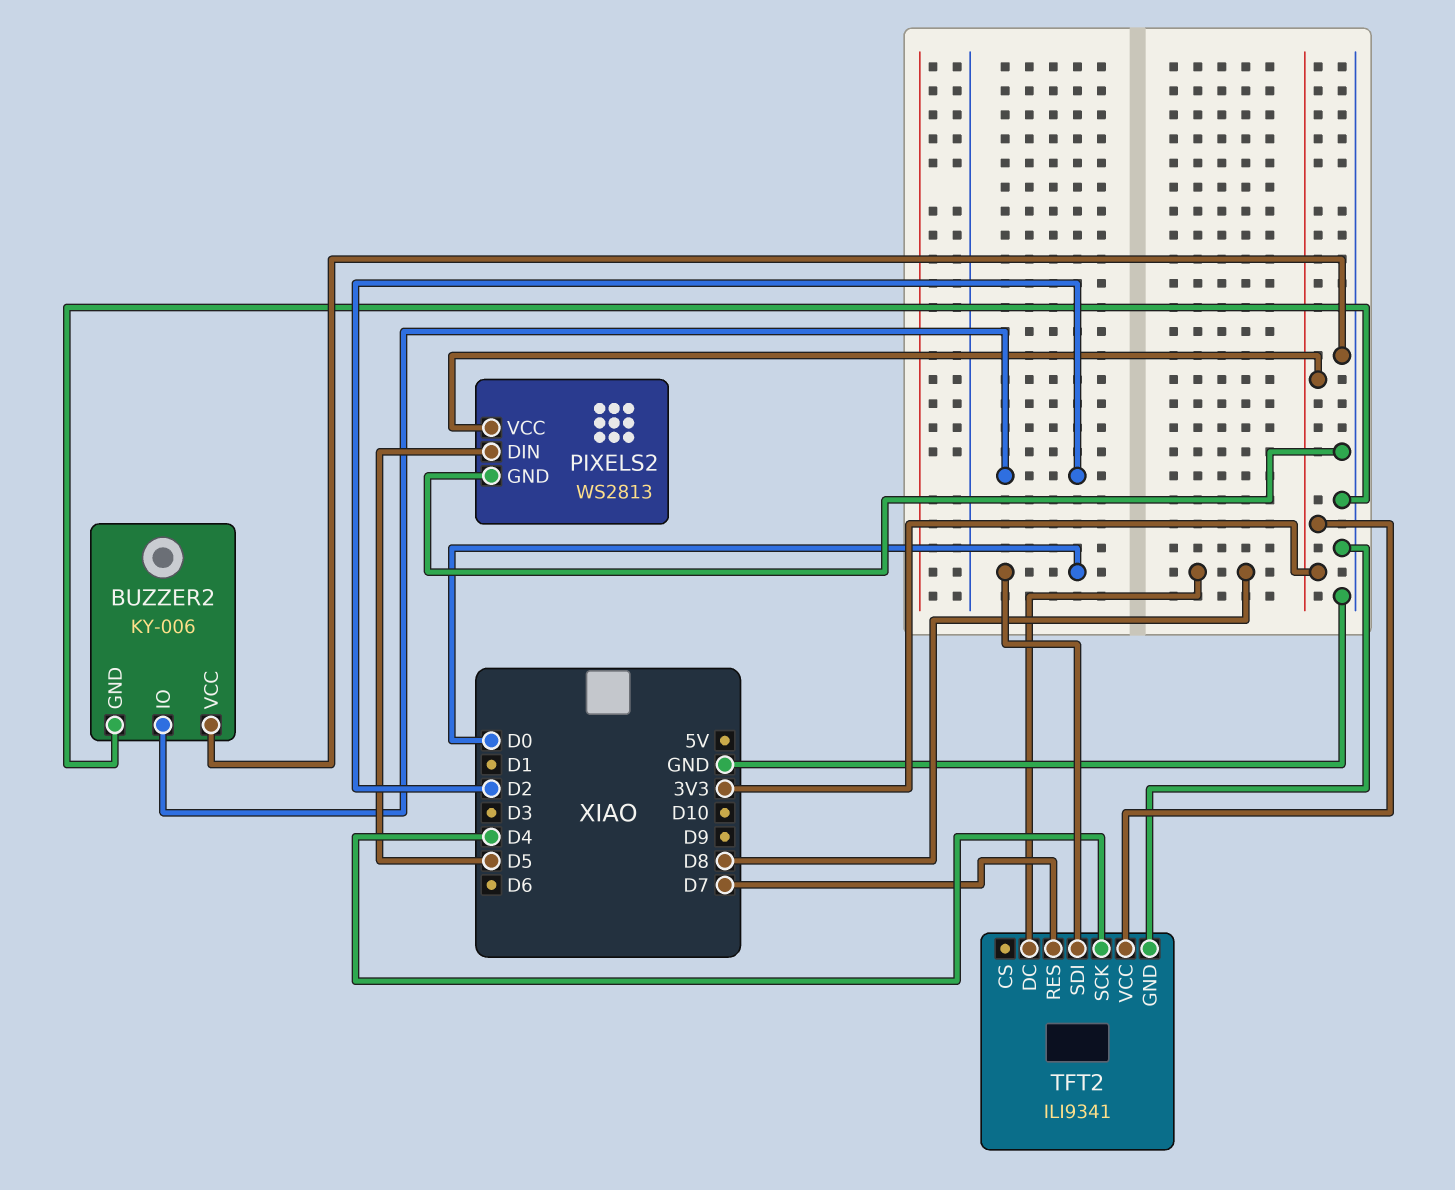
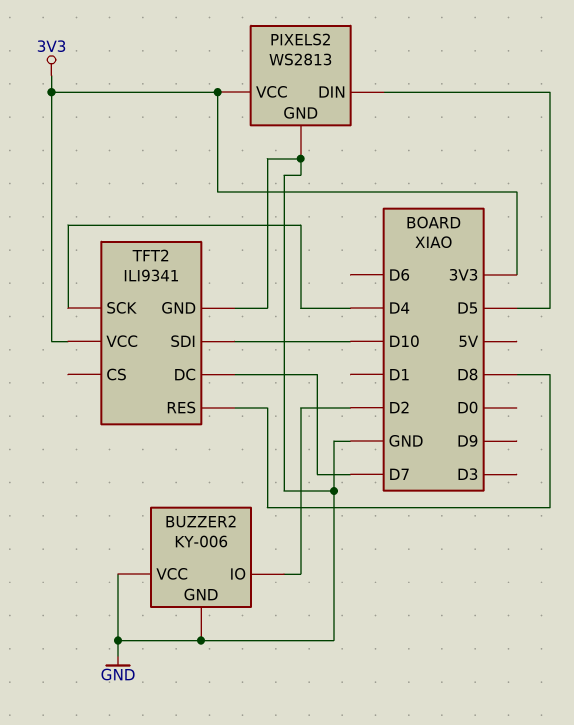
TFT2 pin DC: D8 -> D7
TFT2 pin RES: D7 -> D8
TFT2 pin SDI: D0 -> D10

